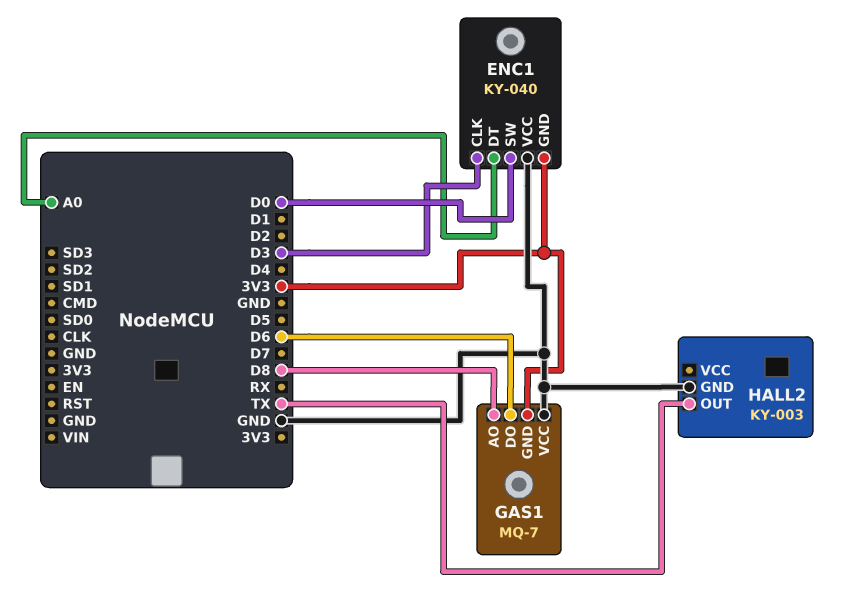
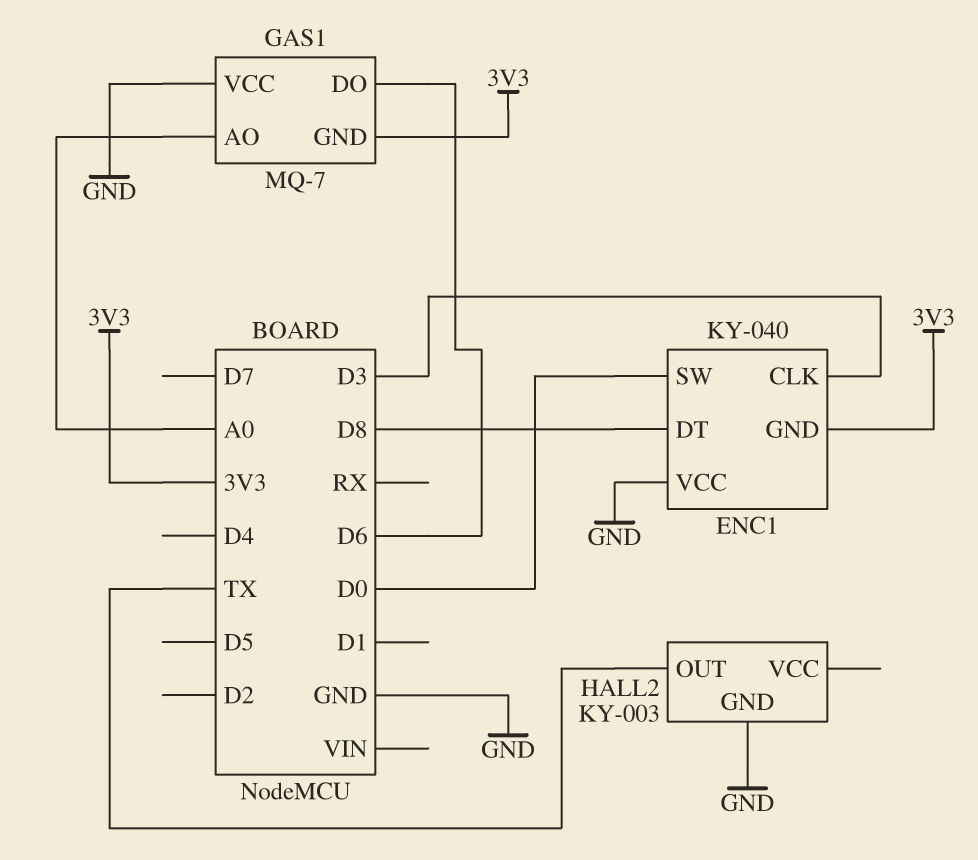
ENC1 pin DT: A0 -> D8
GAS1 pin AO: D8 -> A0

